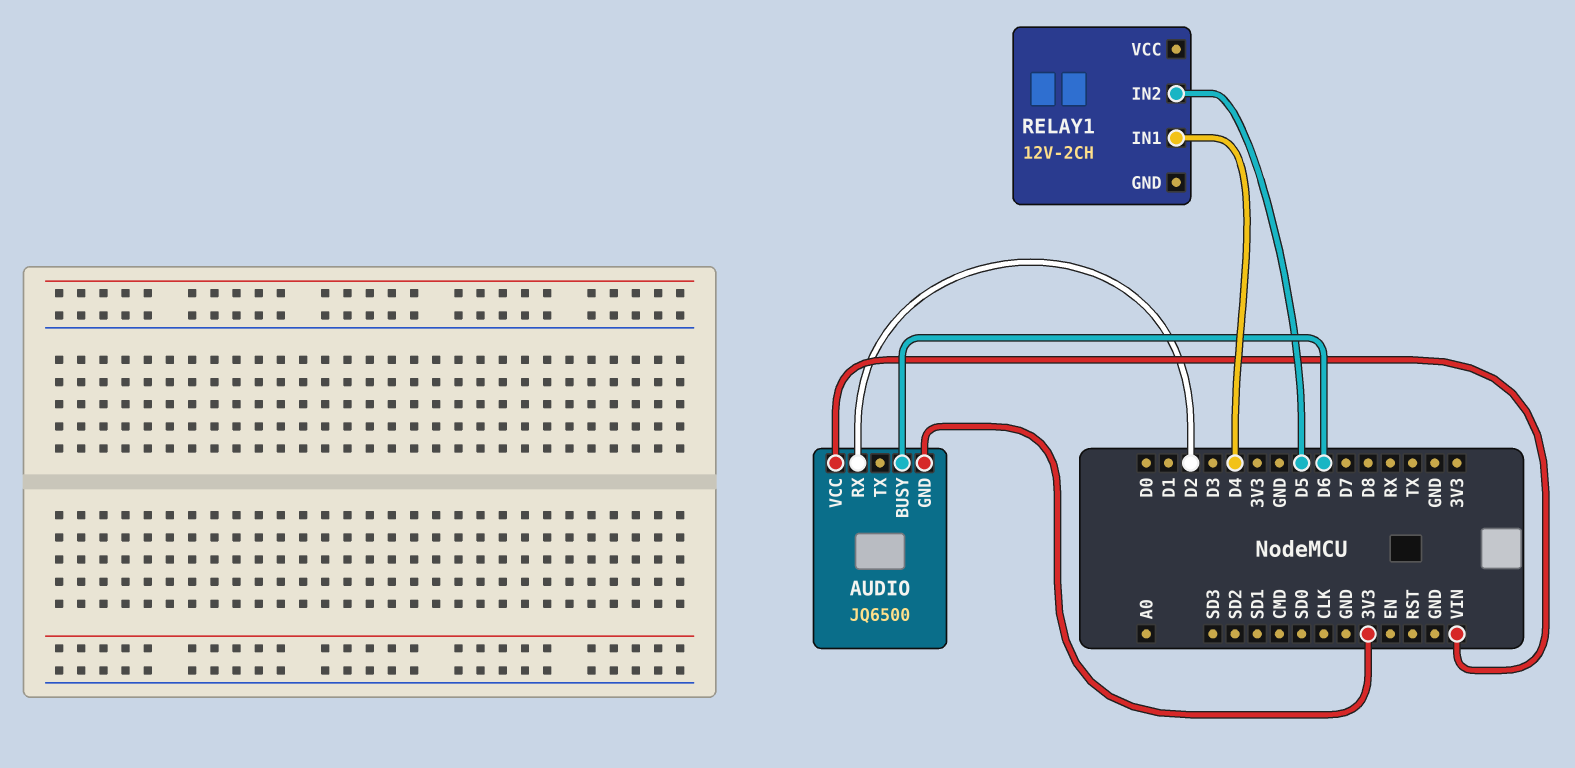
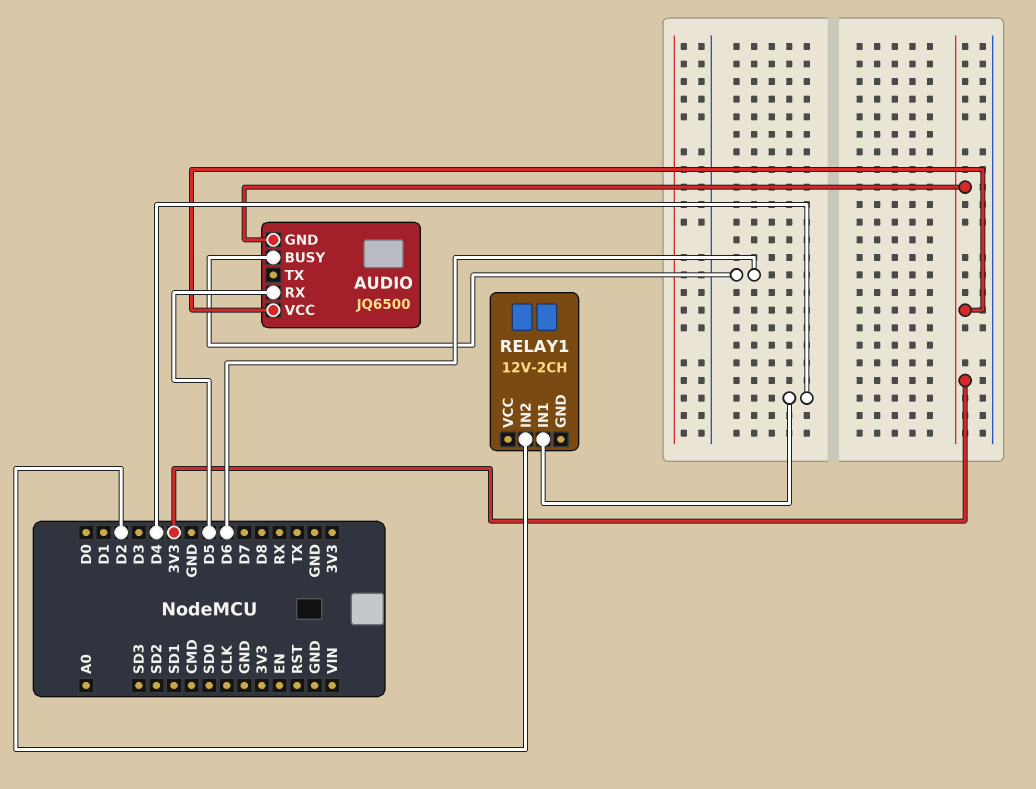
AUDIO pin RX: D2 -> D5
AUDIO pin VCC: VIN -> 3V3
RELAY1 pin IN2: D5 -> D2

